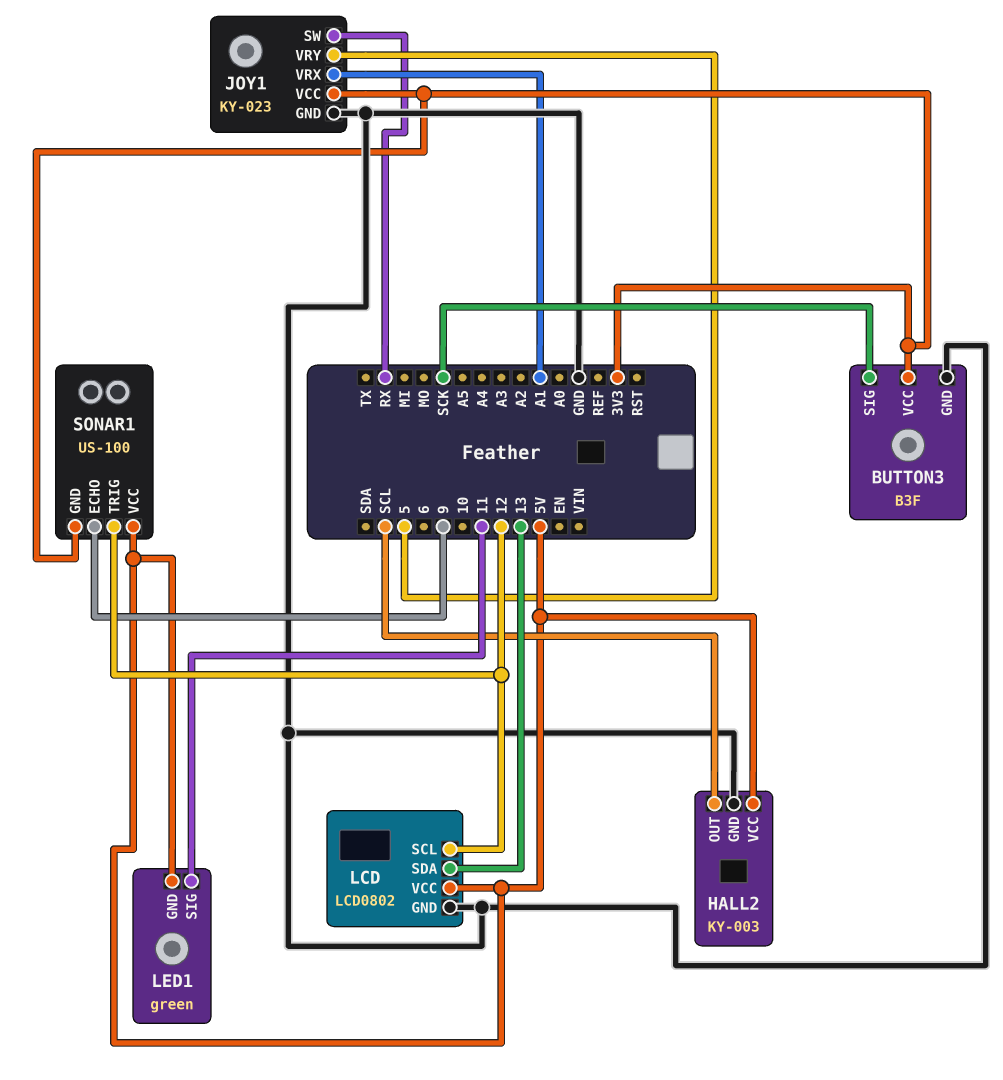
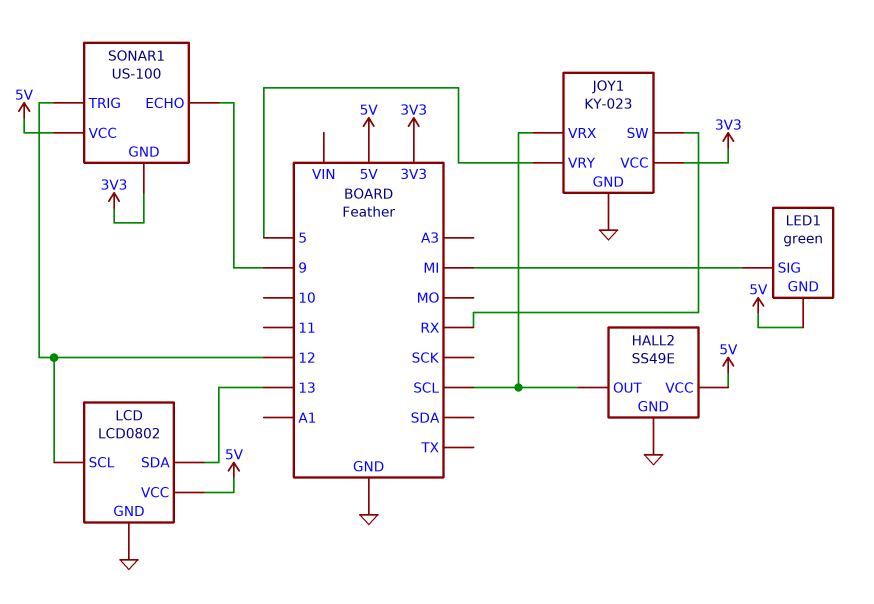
BUTTON3: B3F -> none
BUTTON3 pin GND: GND -> none
BUTTON3 pin SIG: SCK -> none
BUTTON3 pin VCC: 3V3 -> none
HALL2: KY-003 -> SS49E
JOY1 pin VRX: A1 -> SCL
LED1 pin SIG: 11 -> MI

